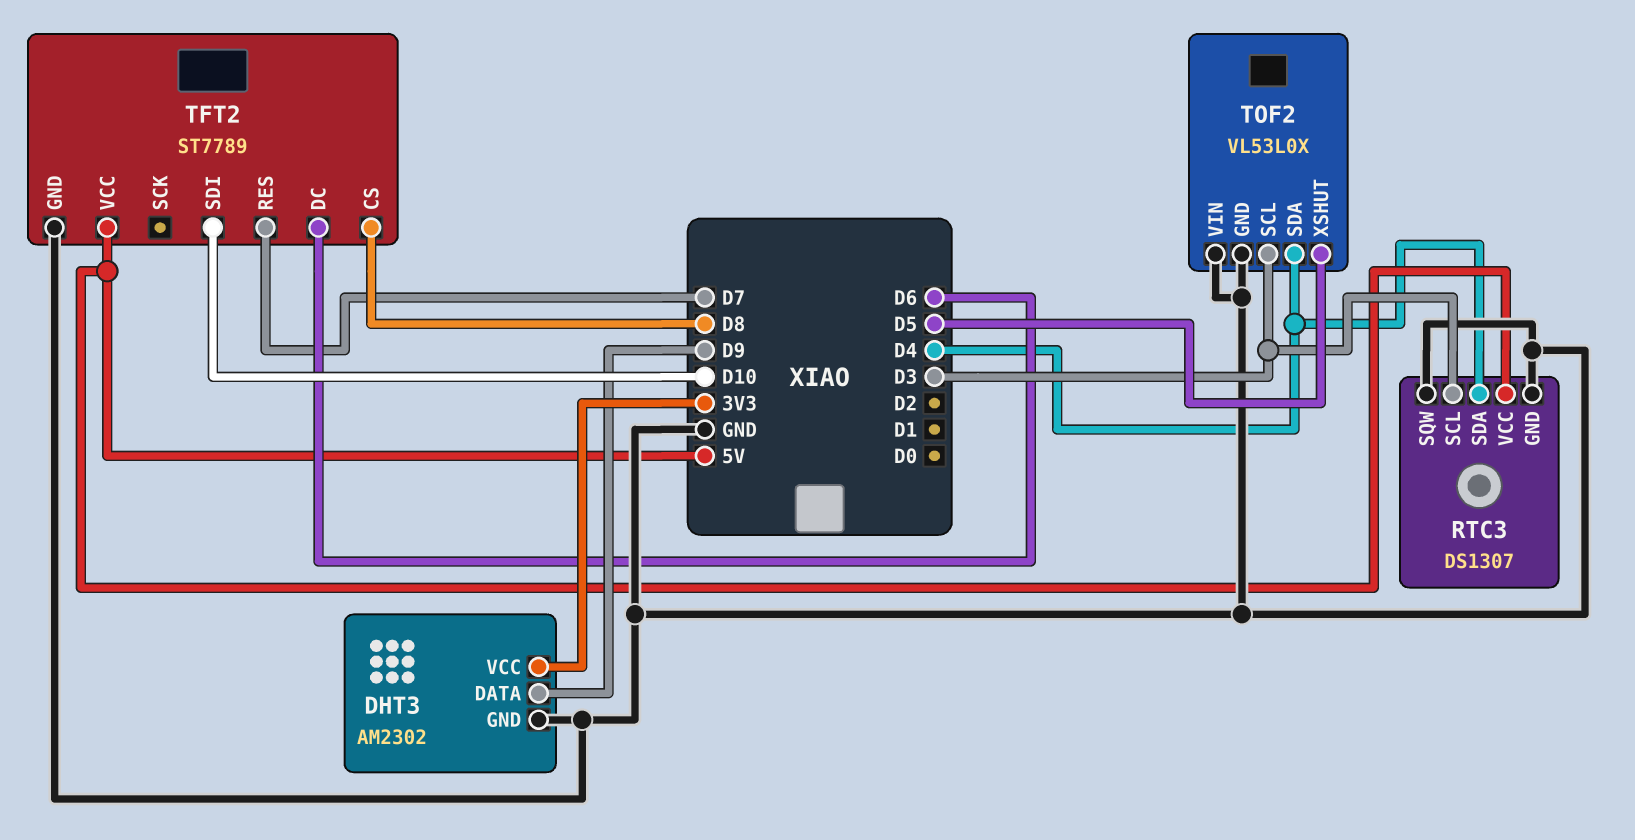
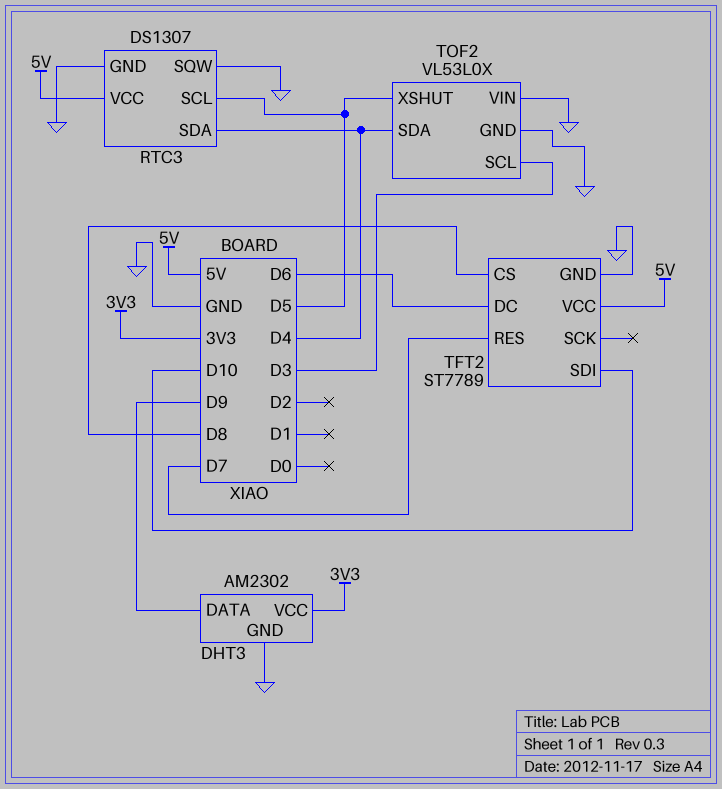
RTC3 pin SCL: D3 -> D5

